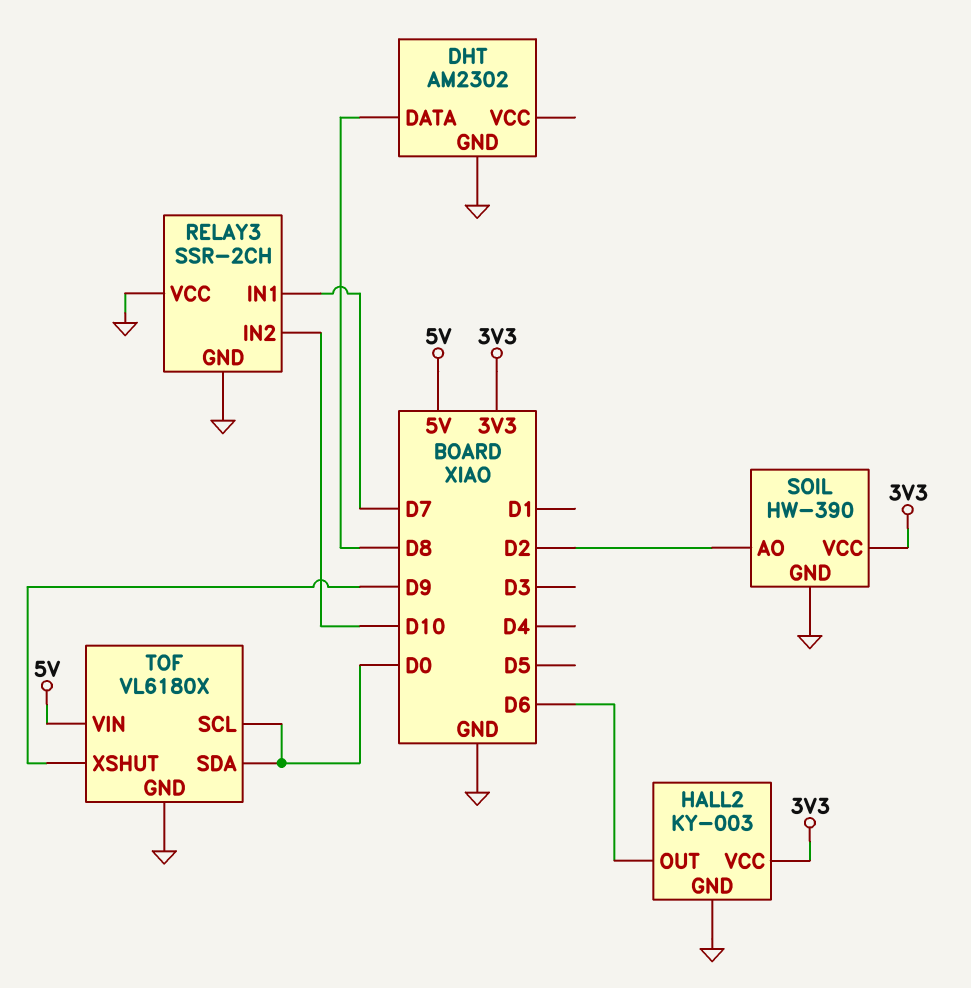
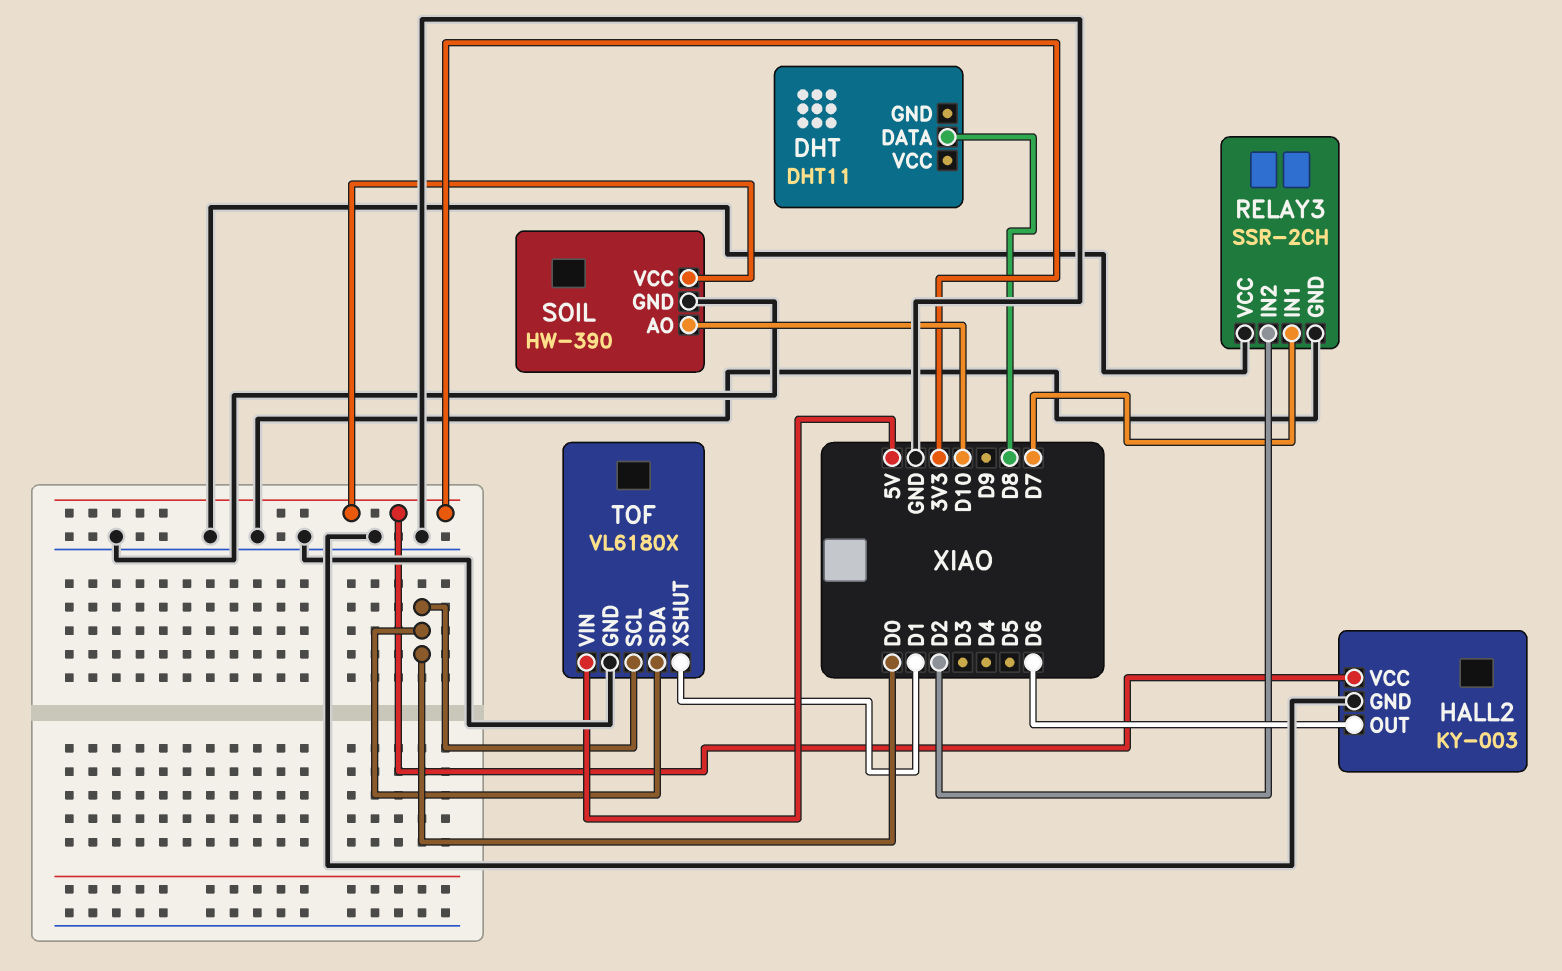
DHT: AM2302 -> DHT11
DHT pin GND: GND -> none
RELAY3 pin IN2: D10 -> D2
SOIL pin AO: D2 -> D10
TOF pin XSHUT: D9 -> D1

